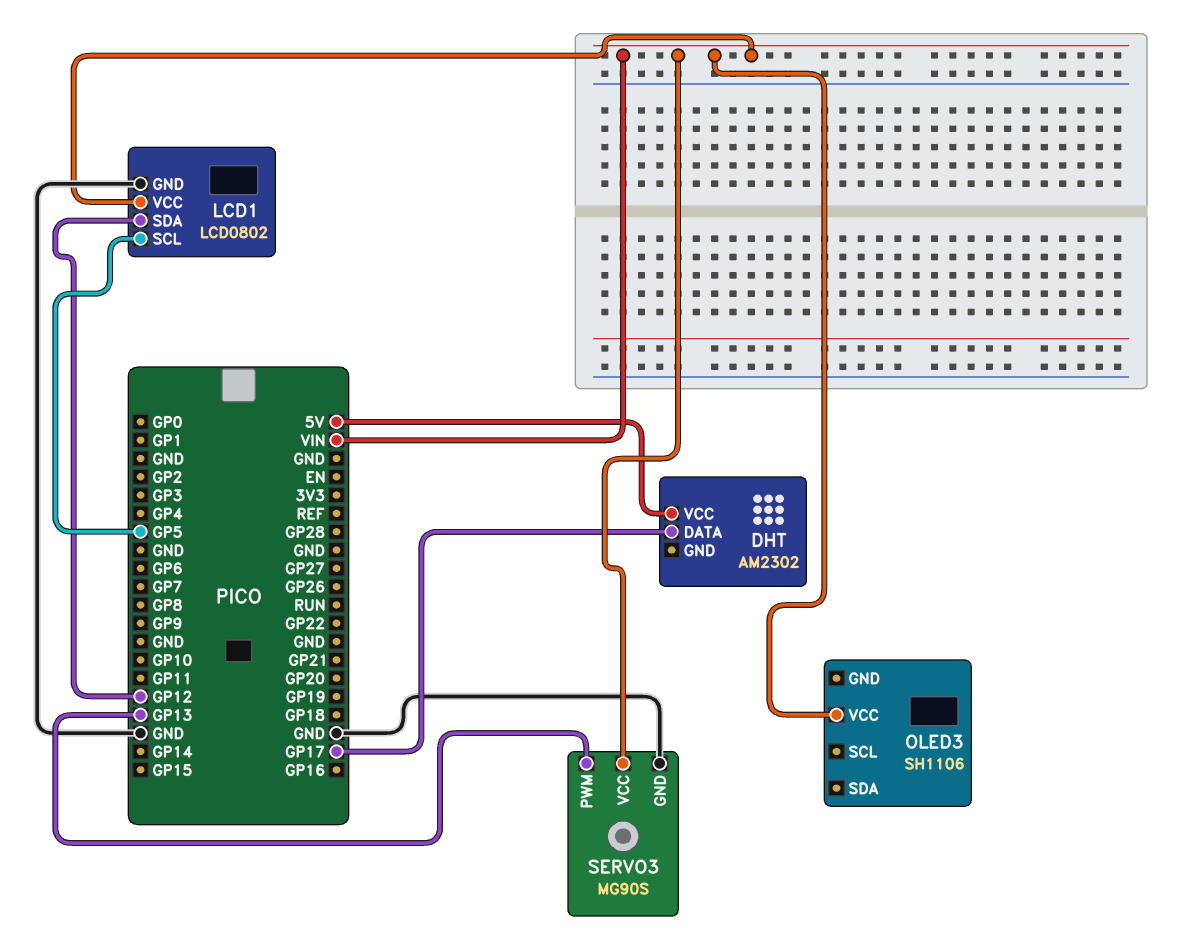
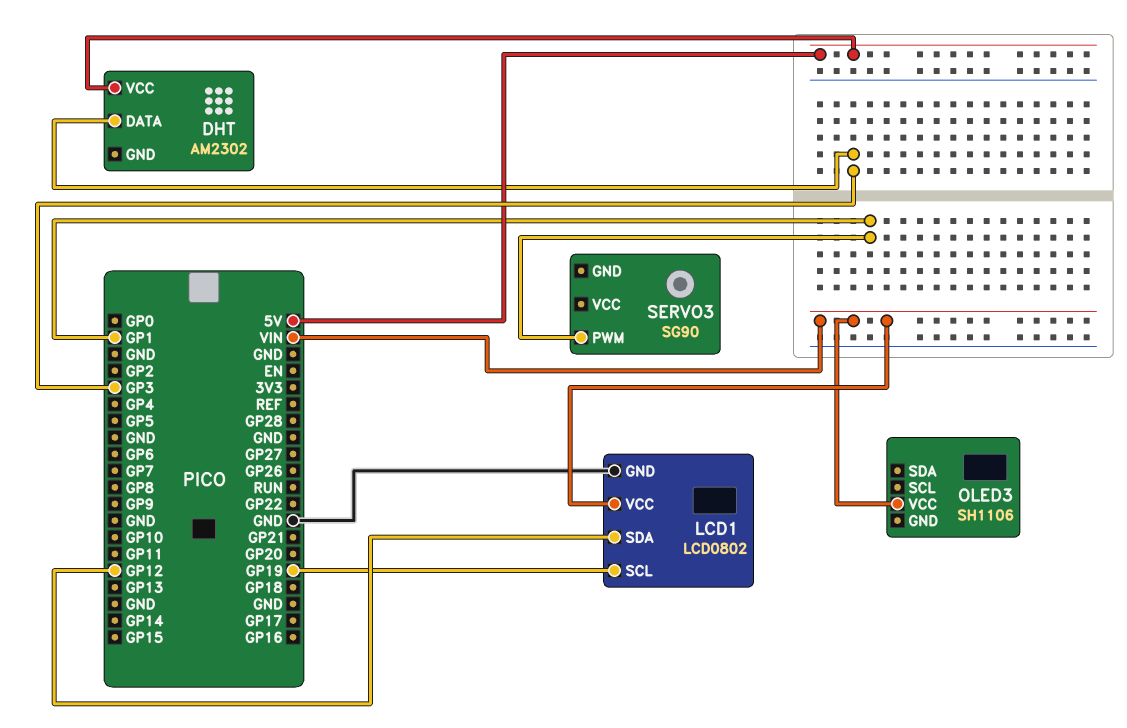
DHT pin DATA: GP17 -> GP3
LCD1 pin SCL: GP5 -> GP19
SERVO3: MG90S -> SG90
SERVO3 pin GND: GND -> none
SERVO3 pin PWM: GP13 -> GP1
SERVO3 pin VCC: VIN -> none

